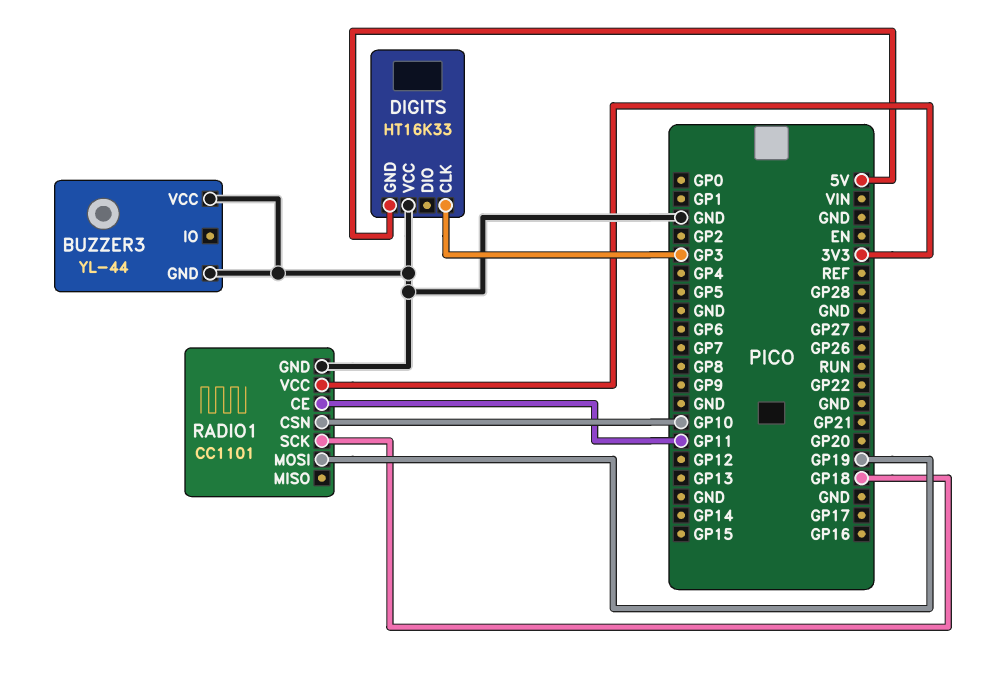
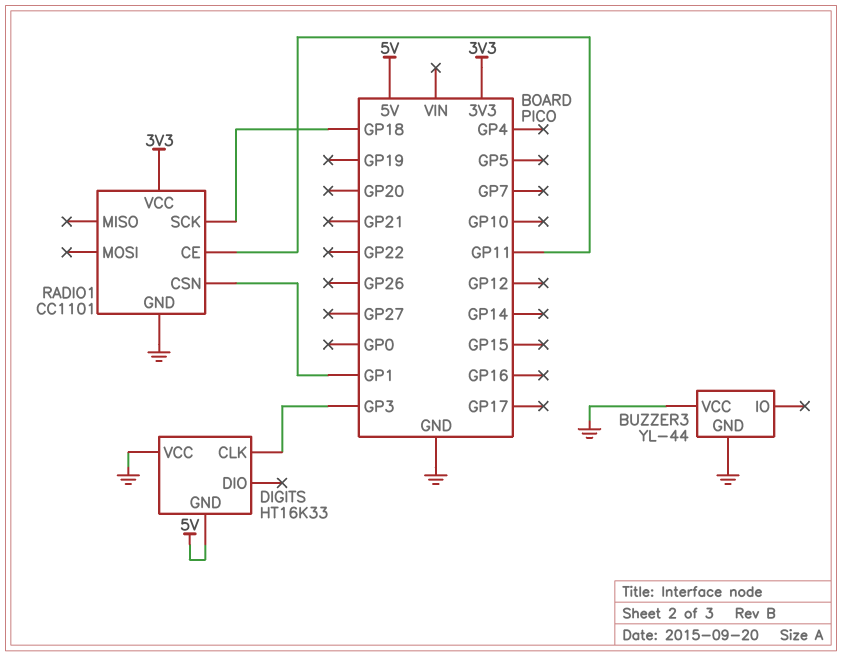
RADIO1 pin CSN: GP10 -> GP1
RADIO1 pin MOSI: GP19 -> none

